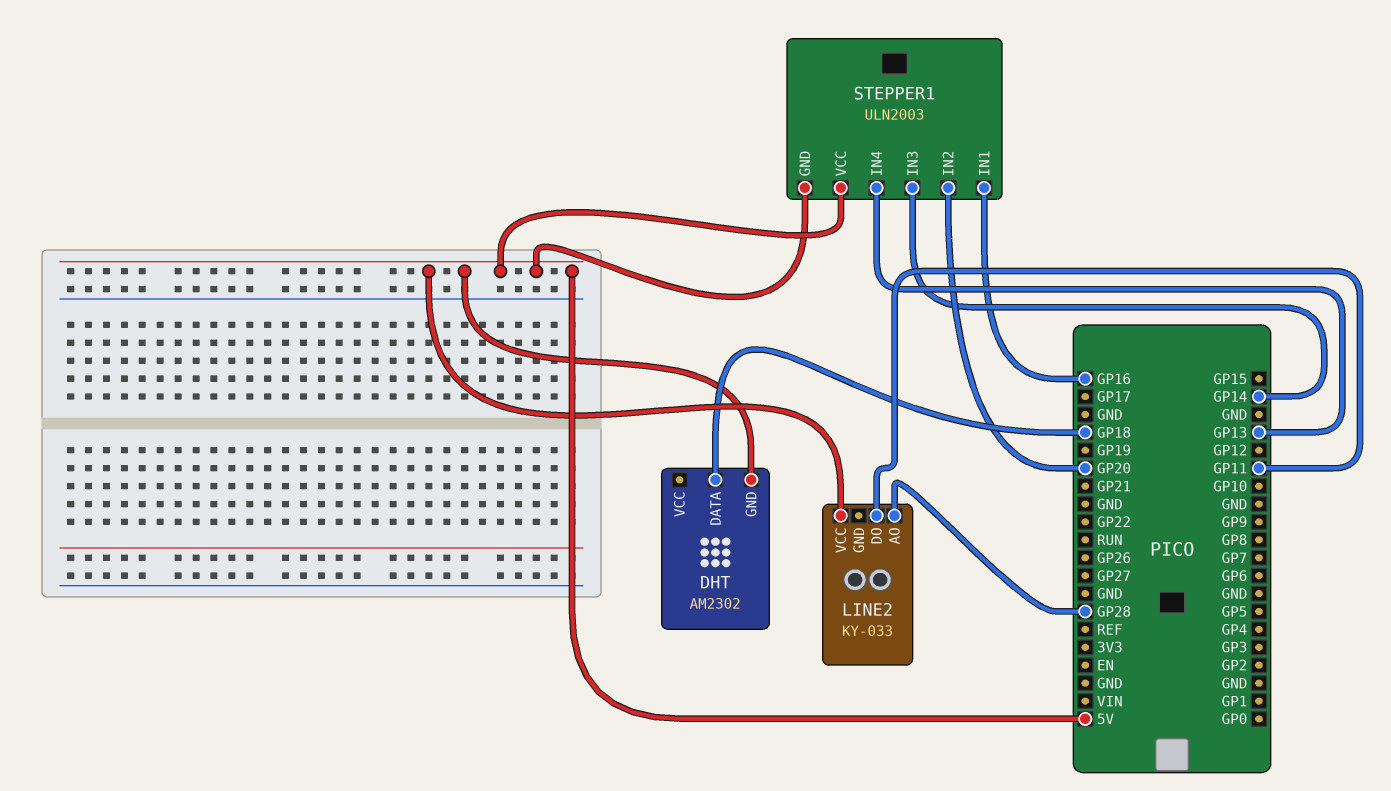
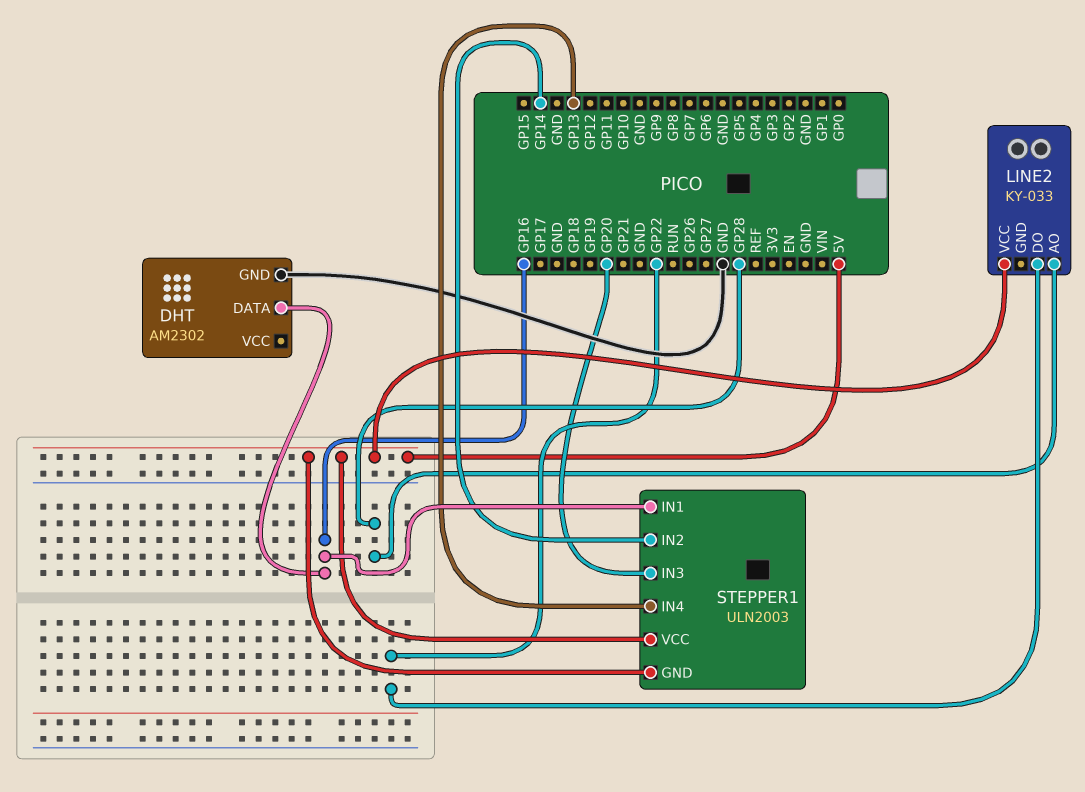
DHT pin DATA: GP18 -> GP16
DHT pin GND: 5V -> GND
LINE2 pin DO: GP11 -> GP22
STEPPER1 pin IN2: GP20 -> GP14
STEPPER1 pin IN3: GP14 -> GP20

